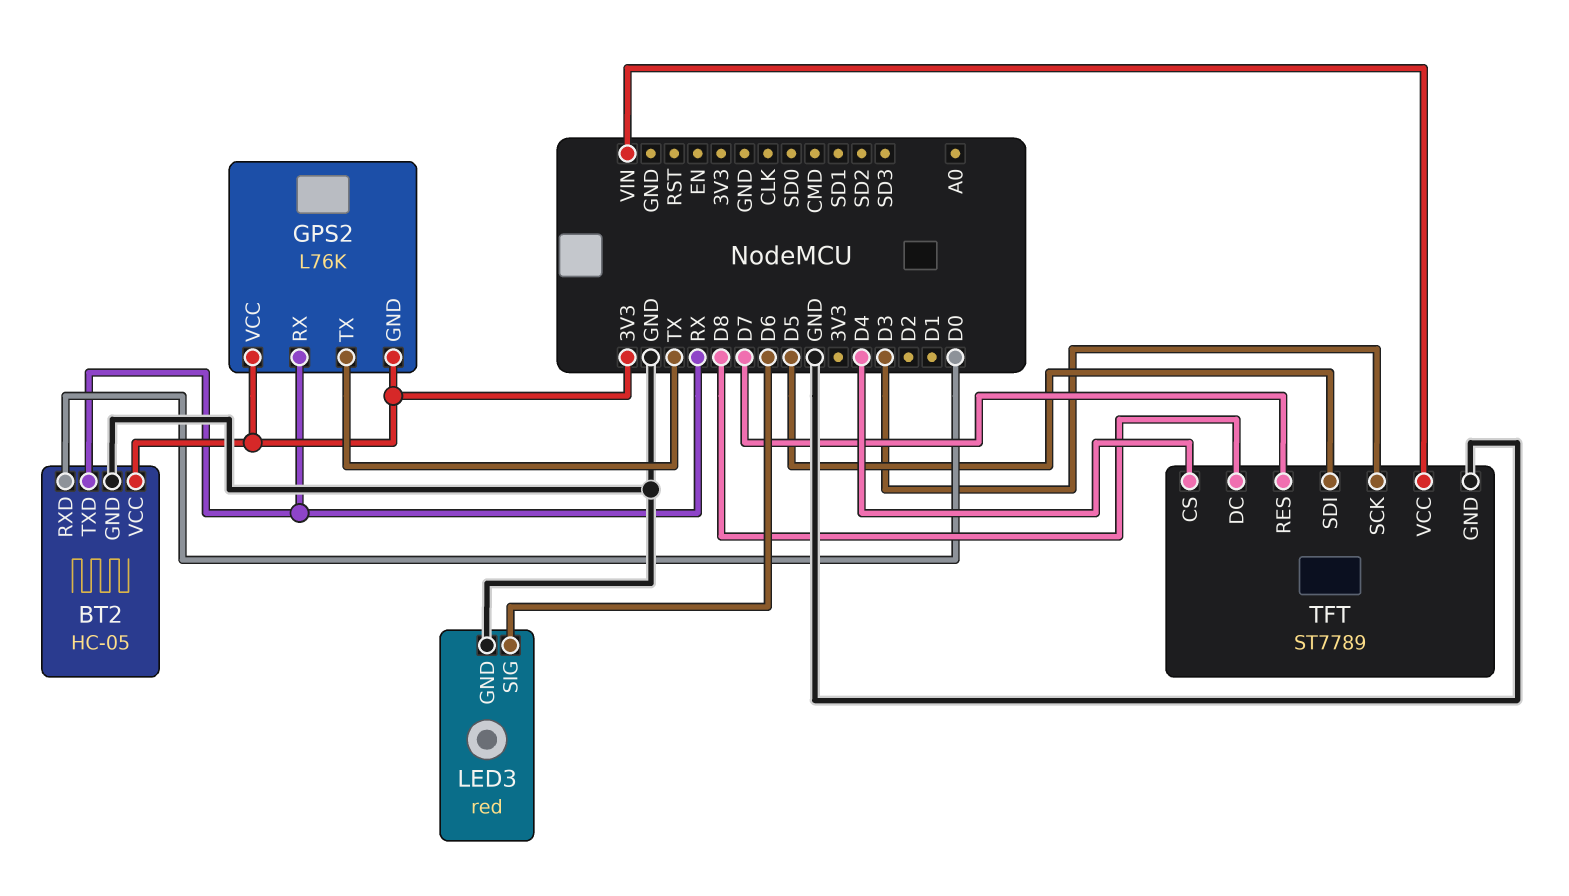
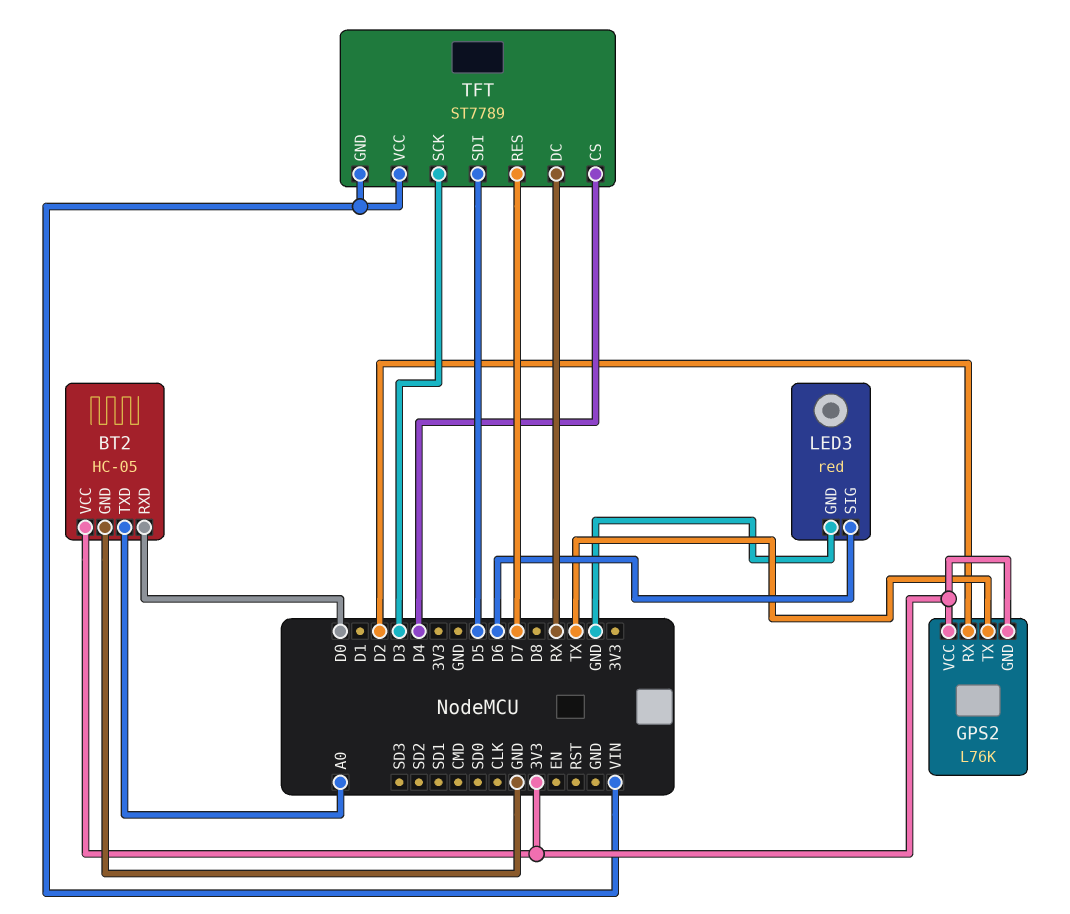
BT2 pin TXD: RX -> A0
GPS2 pin RX: RX -> D2
TFT pin DC: D8 -> RX
TFT pin GND: GND -> VIN

